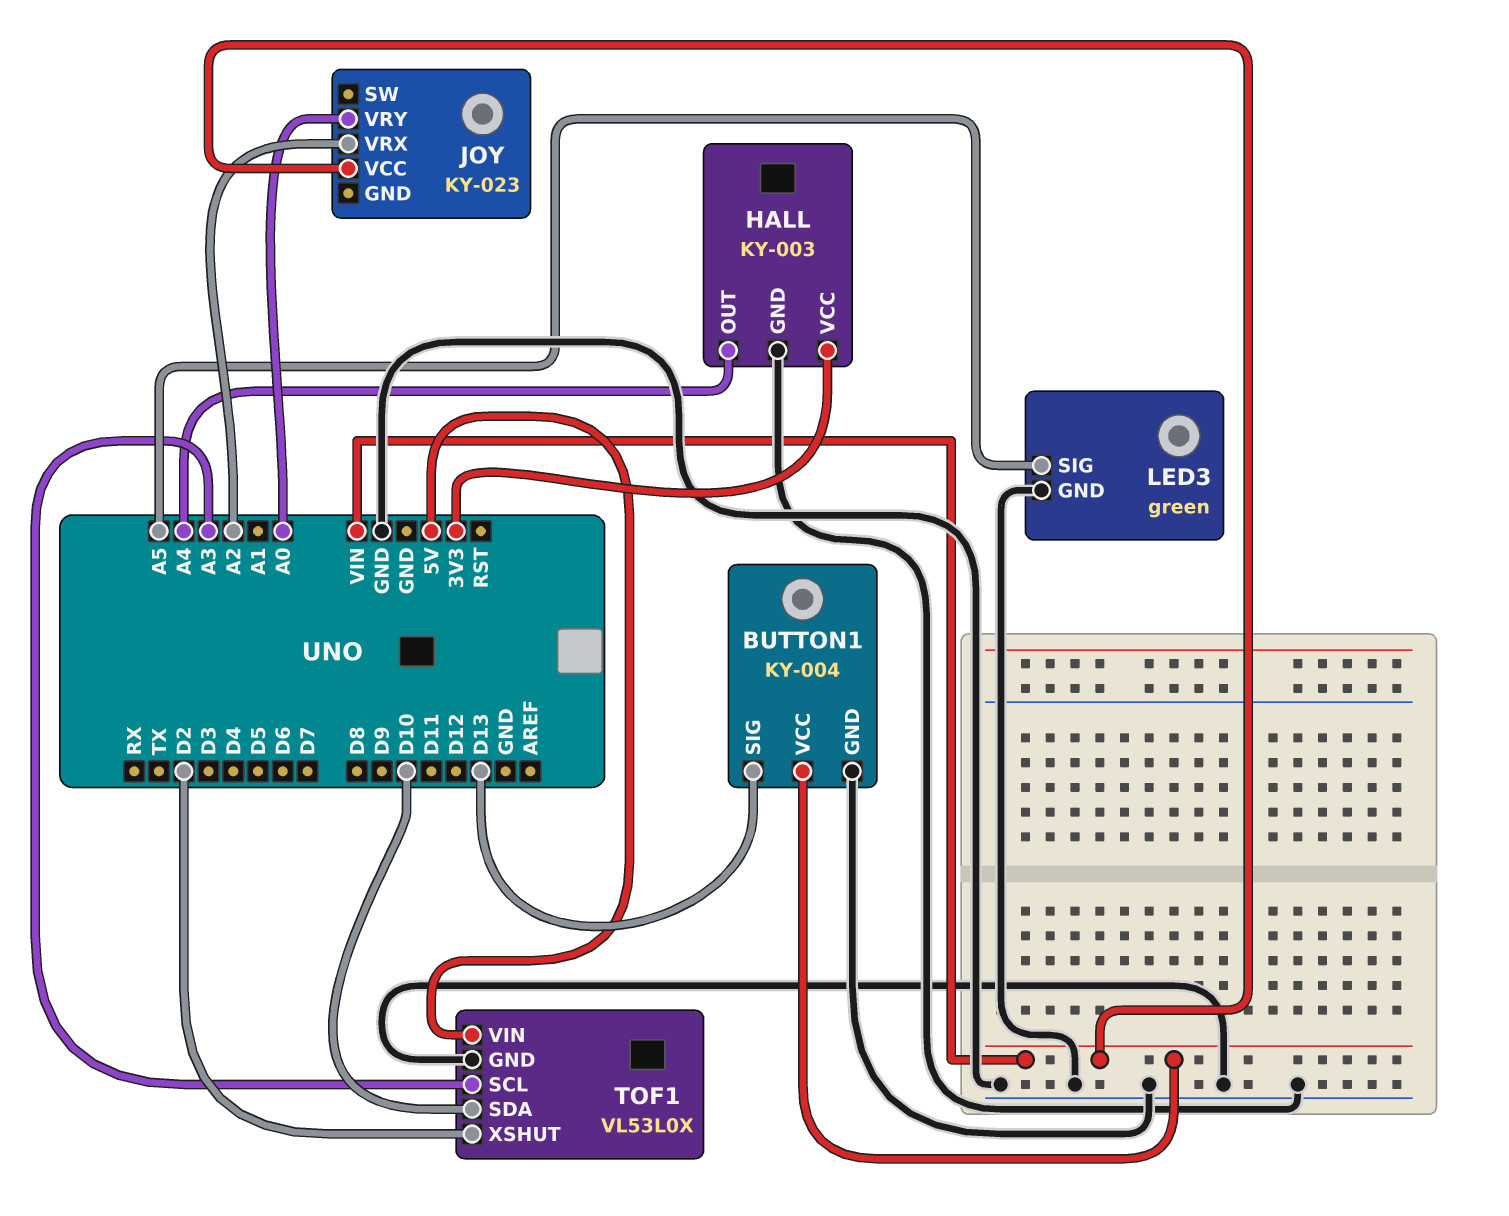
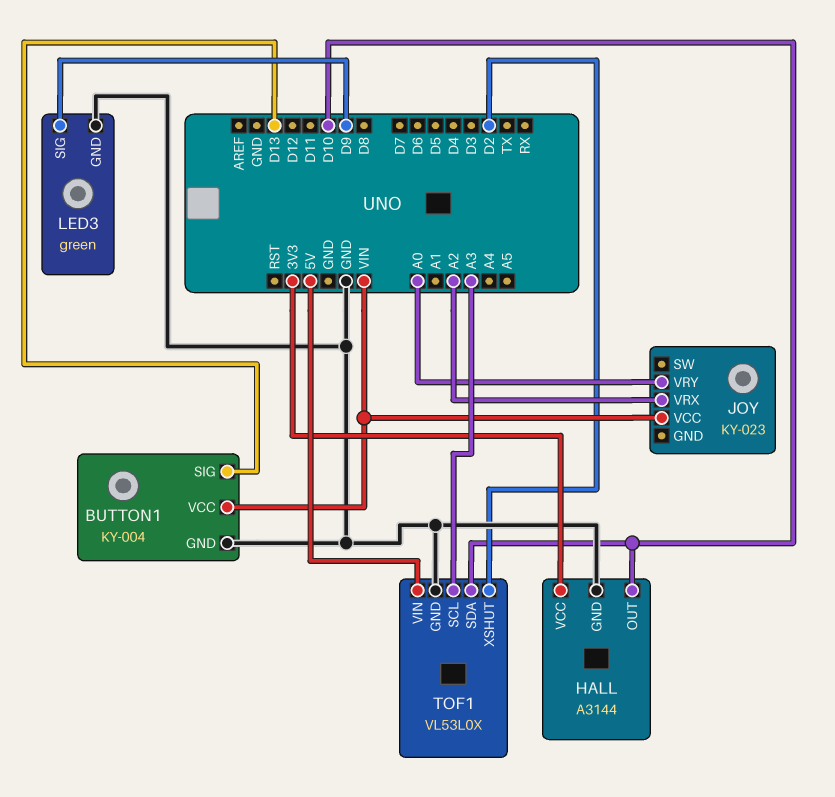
HALL: KY-003 -> A3144
HALL pin OUT: A4 -> D10
LED3 pin SIG: A5 -> D9

